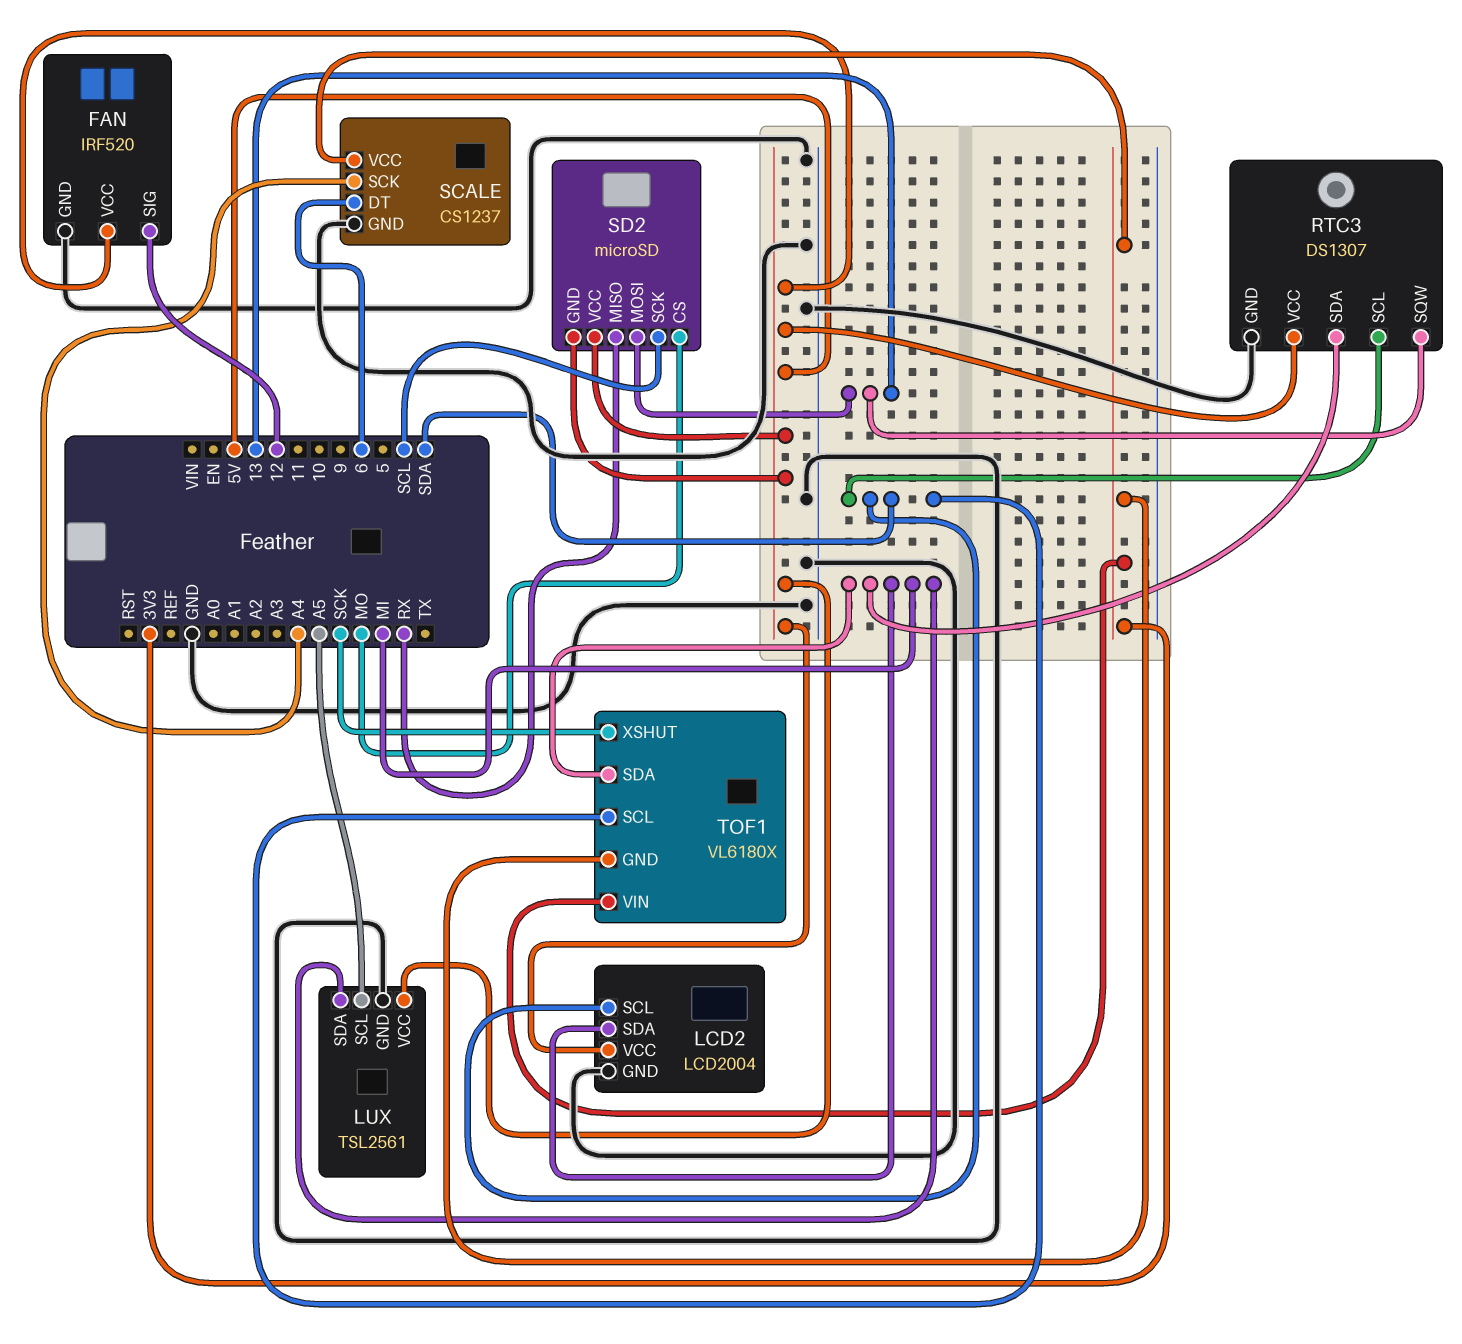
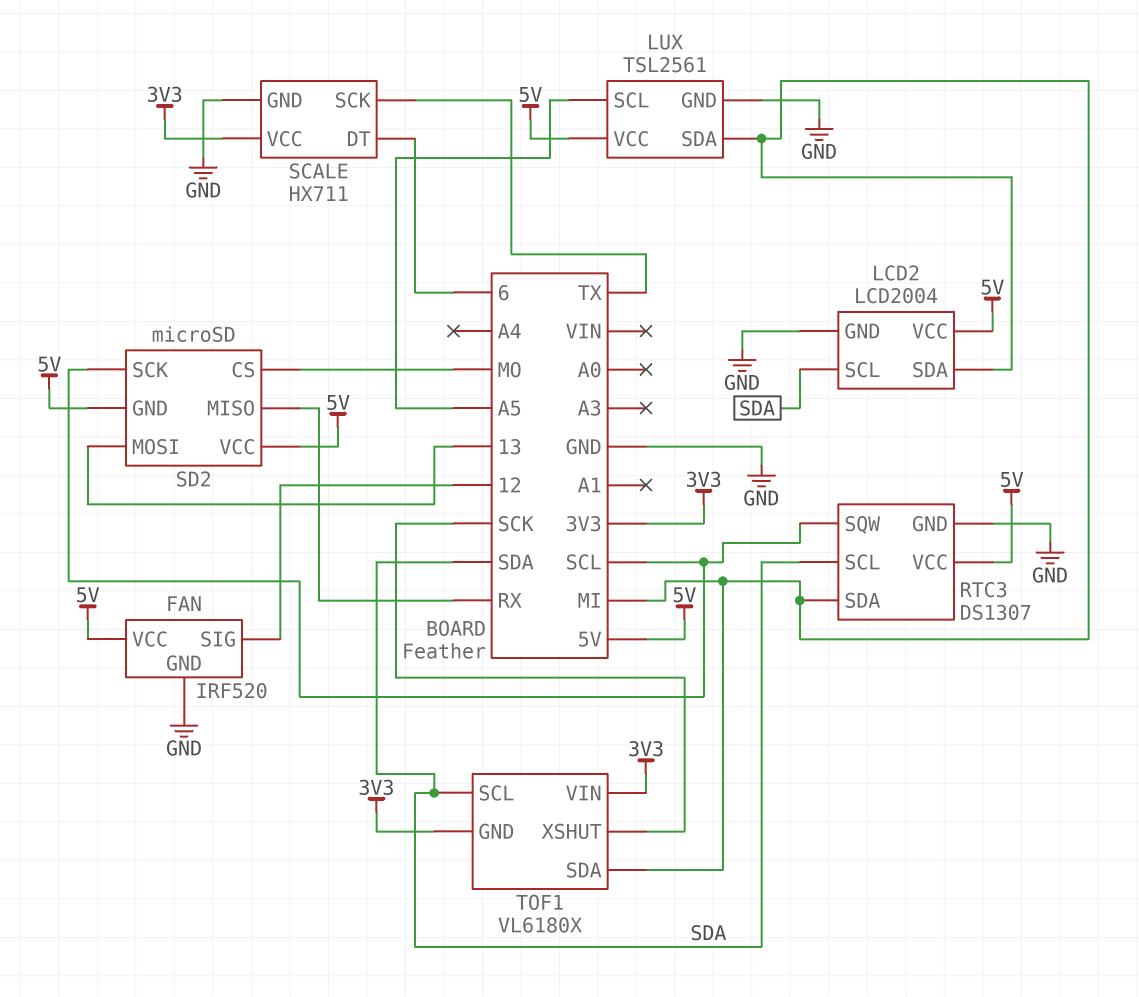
RTC3 pin SQW: 13 -> SCL
SCALE: CS1237 -> HX711
SCALE pin SCK: A4 -> TX

